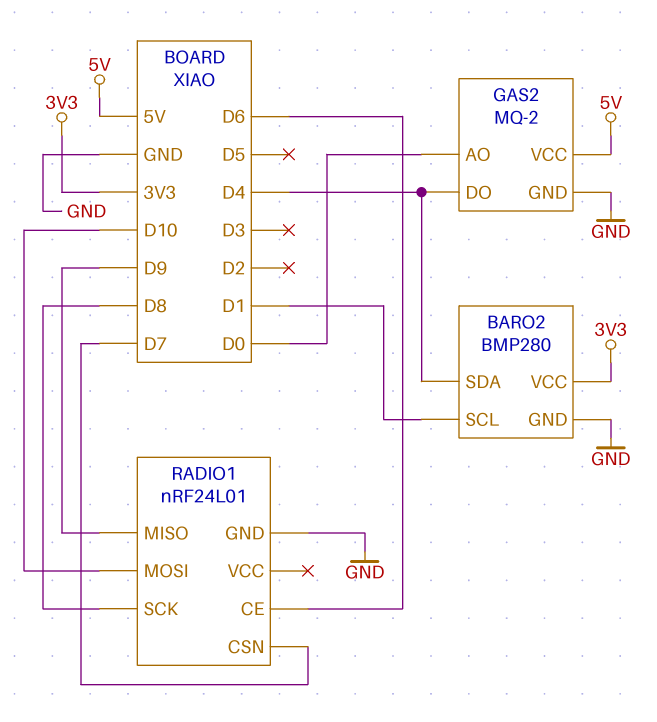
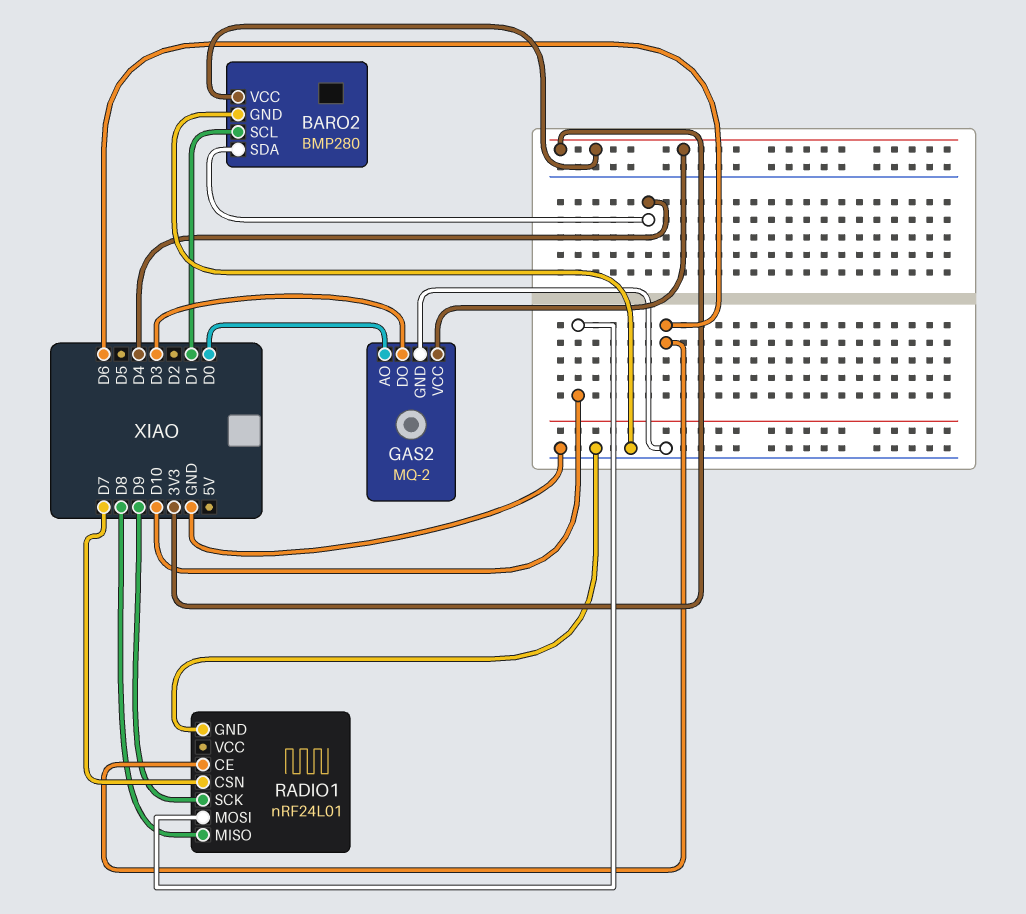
GAS2 pin DO: D4 -> D3
GAS2 pin VCC: 5V -> 3V3
RADIO1 pin MISO: D9 -> D8
RADIO1 pin SCK: D8 -> D9

